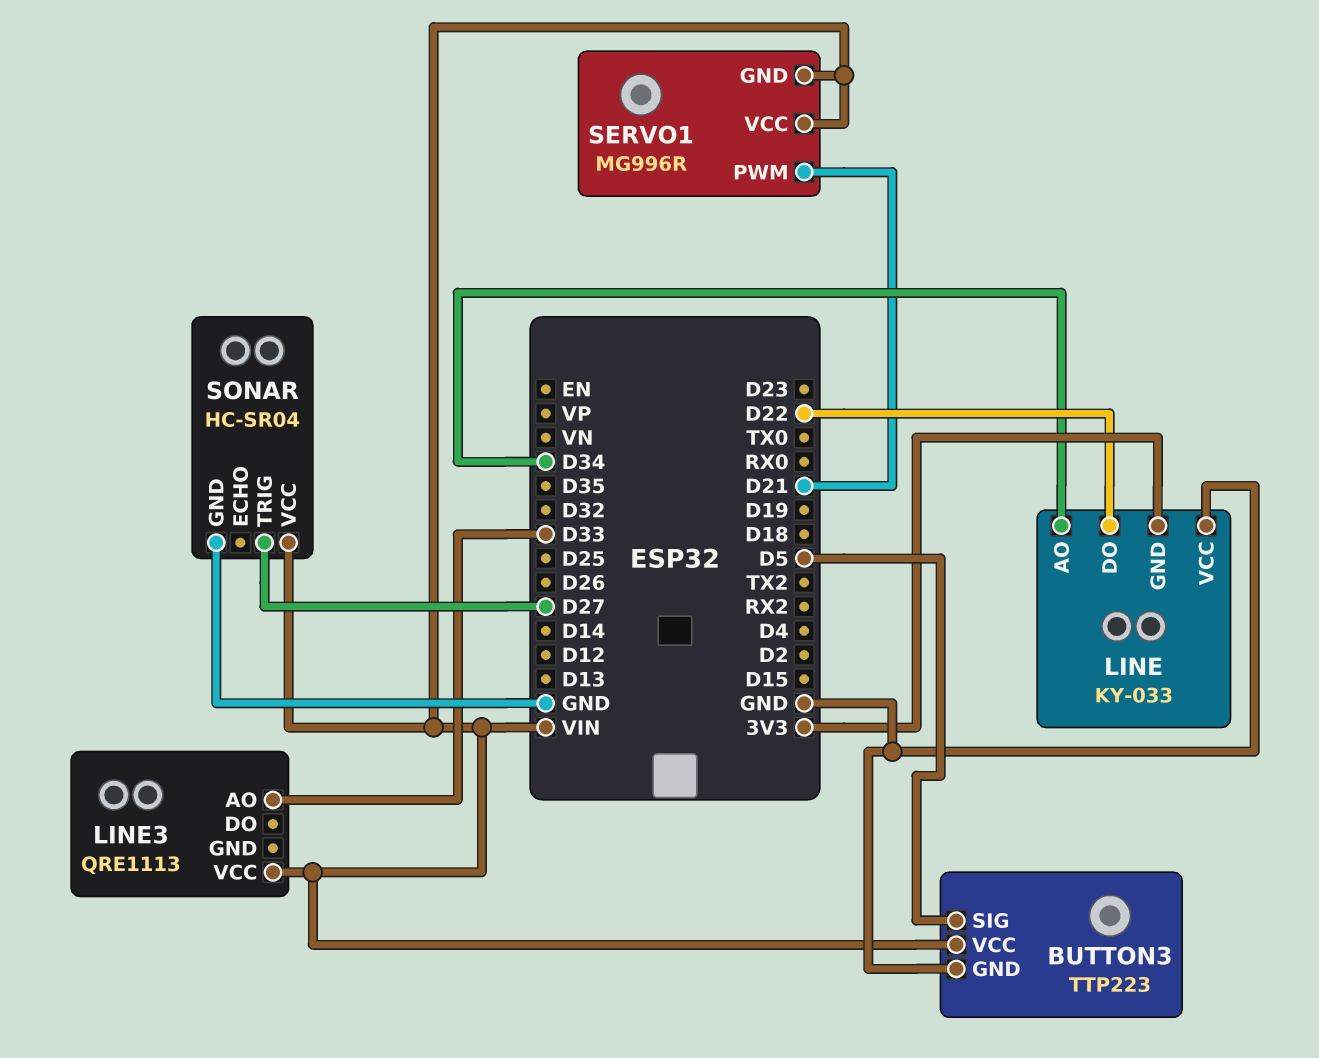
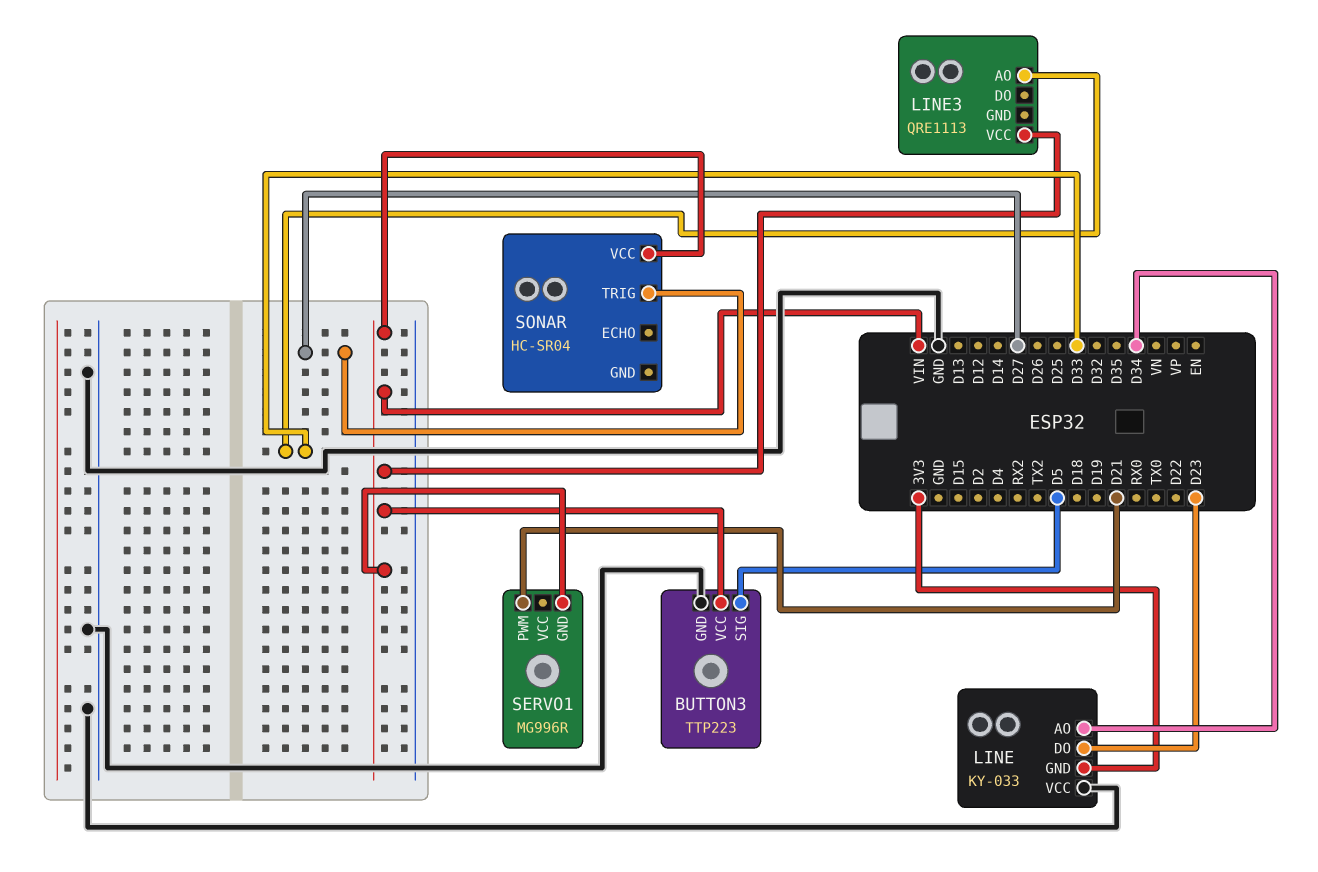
LINE pin DO: D22 -> D23
SERVO1 pin VCC: VIN -> none
SONAR pin GND: GND -> none

